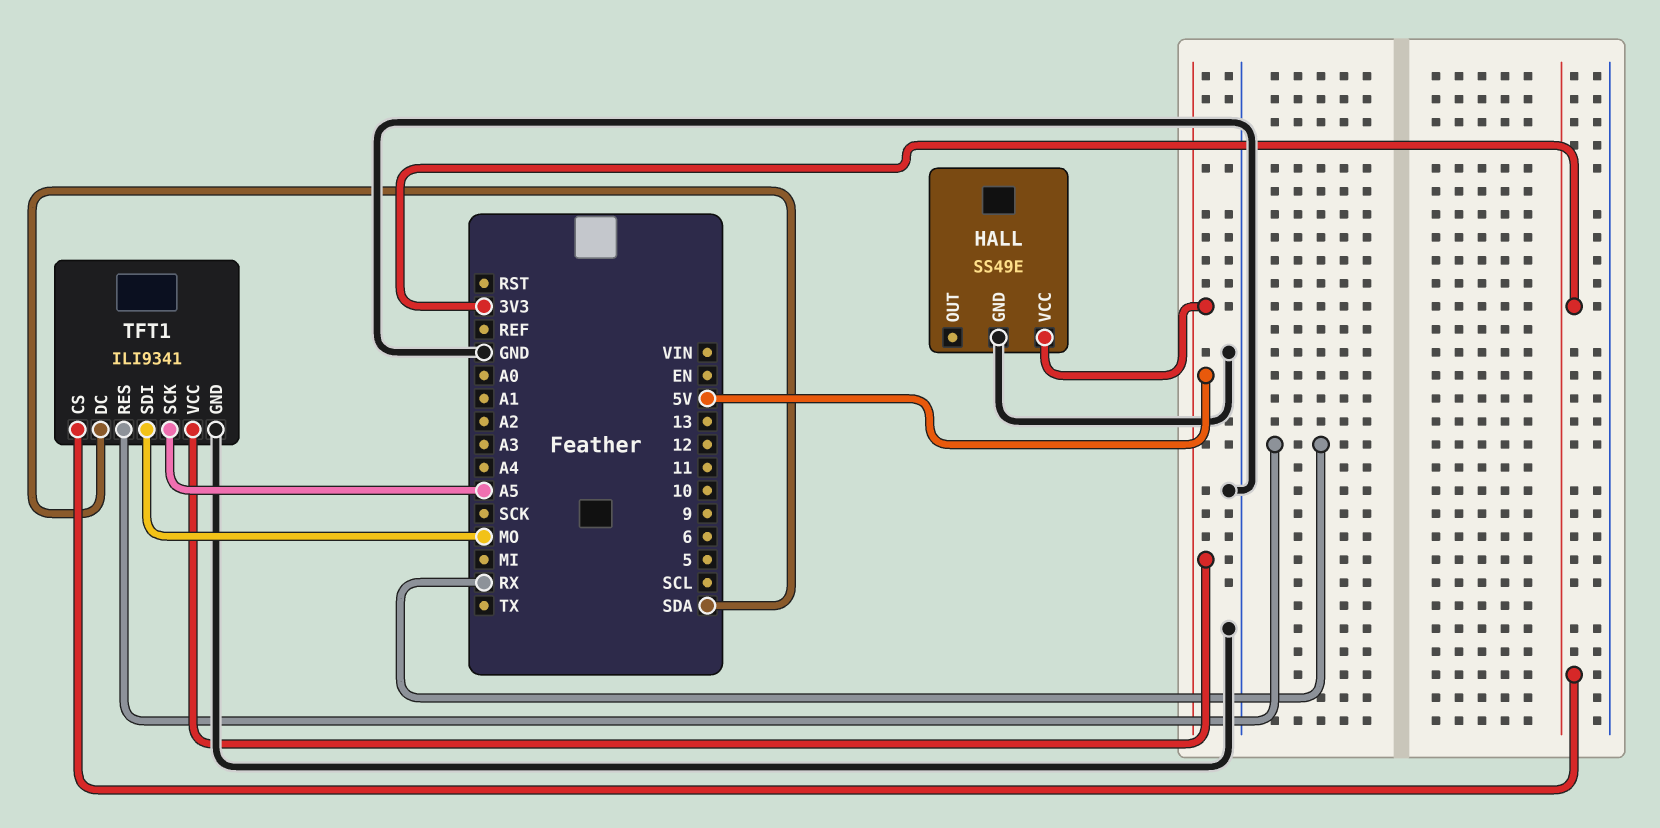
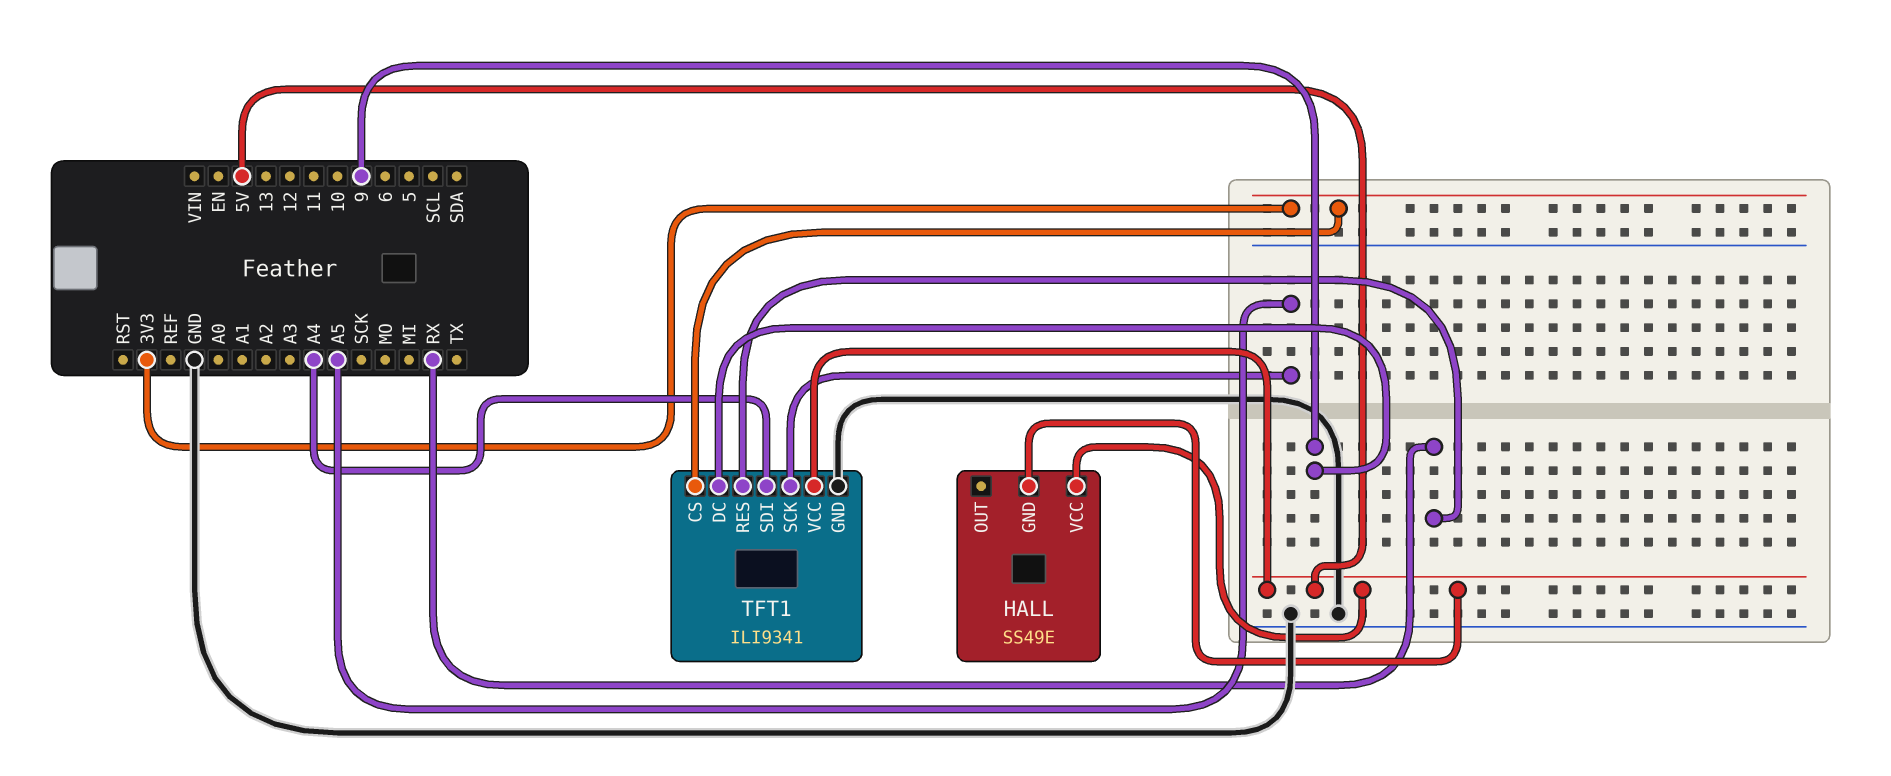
HALL pin GND: GND -> 5V
TFT1 pin DC: SDA -> 9
TFT1 pin SDI: MO -> A4

